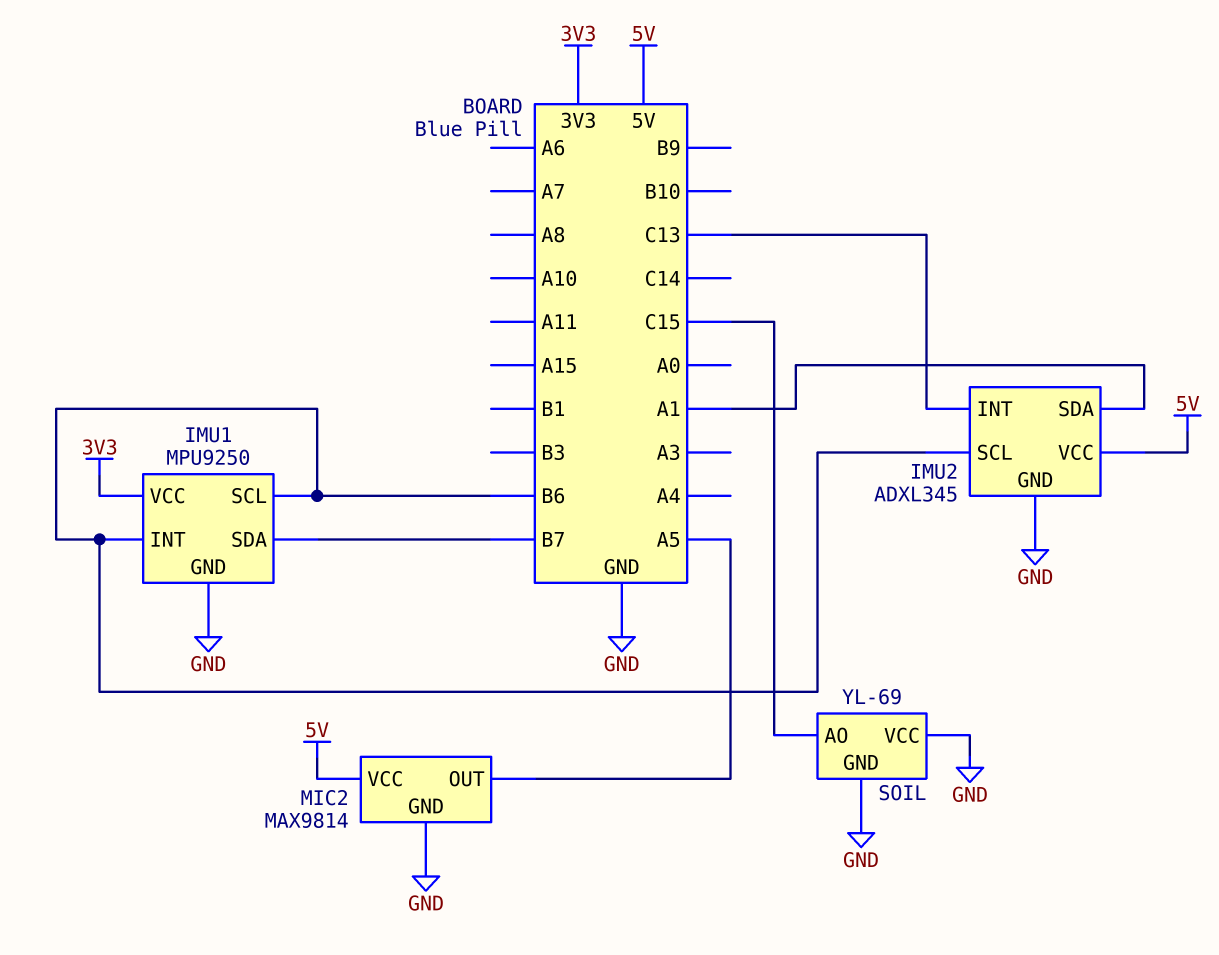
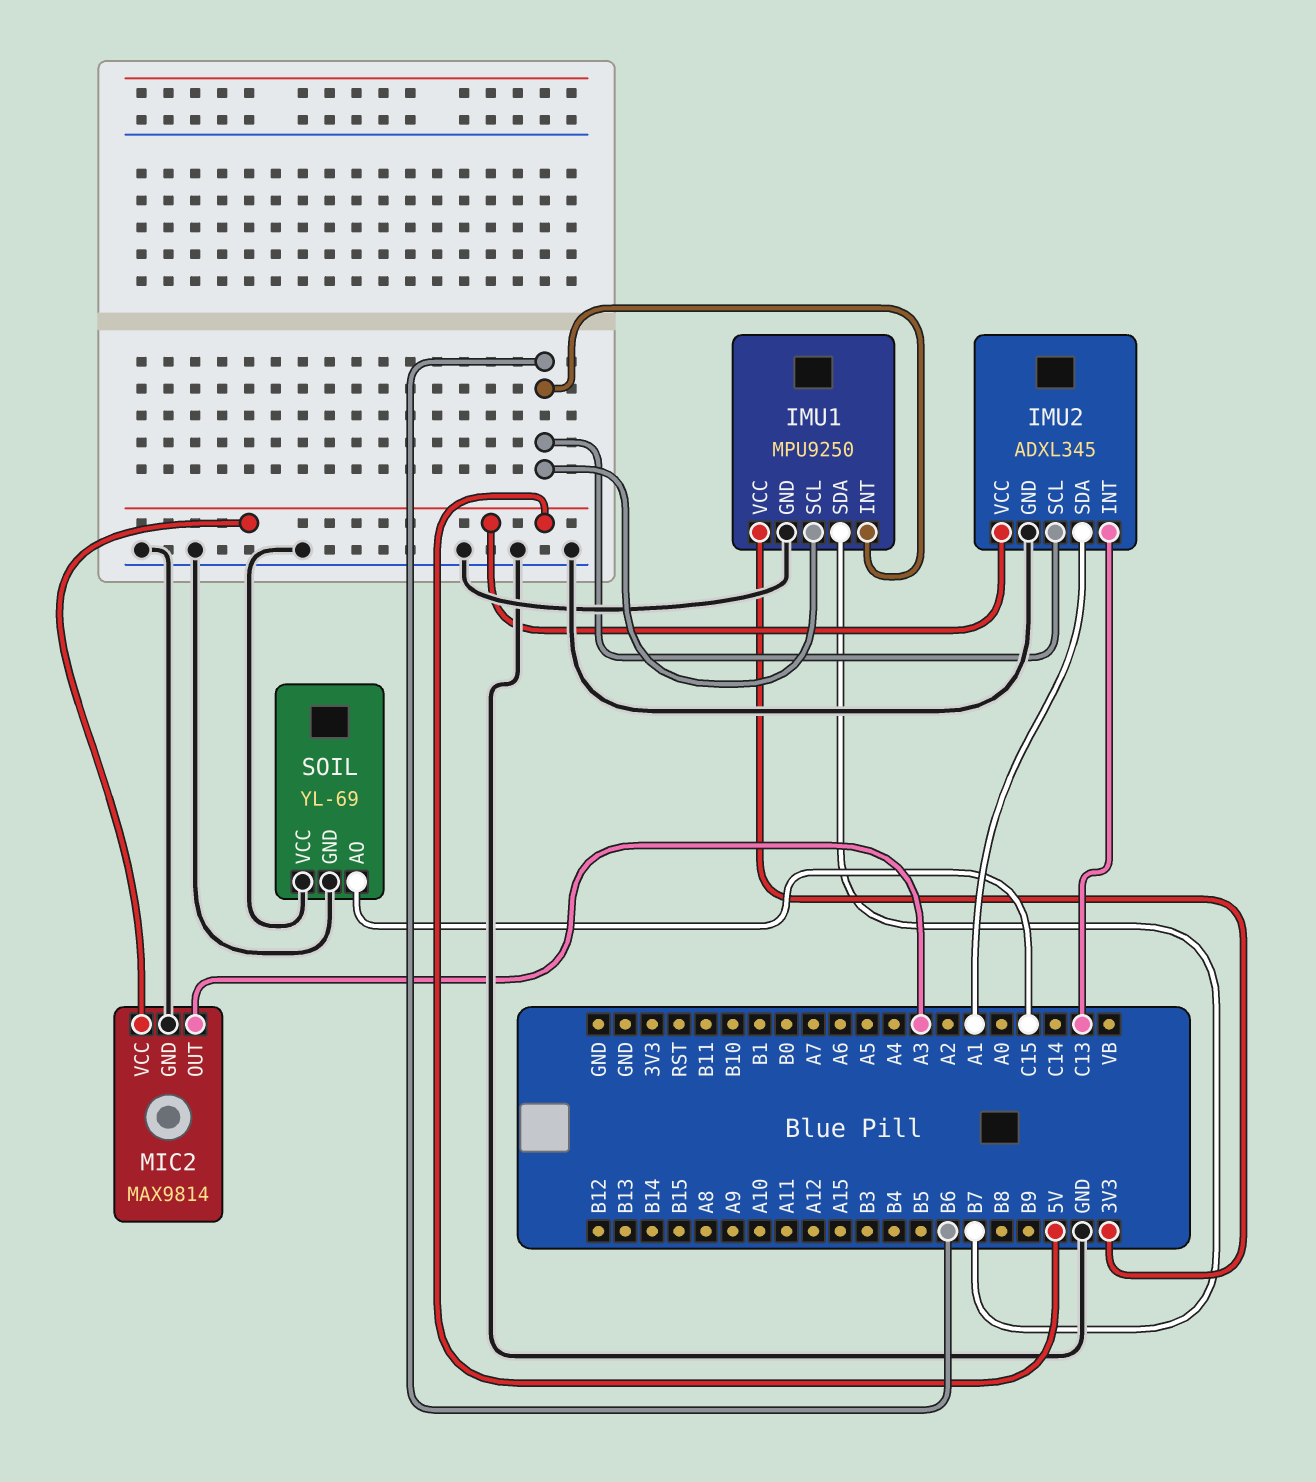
MIC2 pin OUT: A5 -> A3

